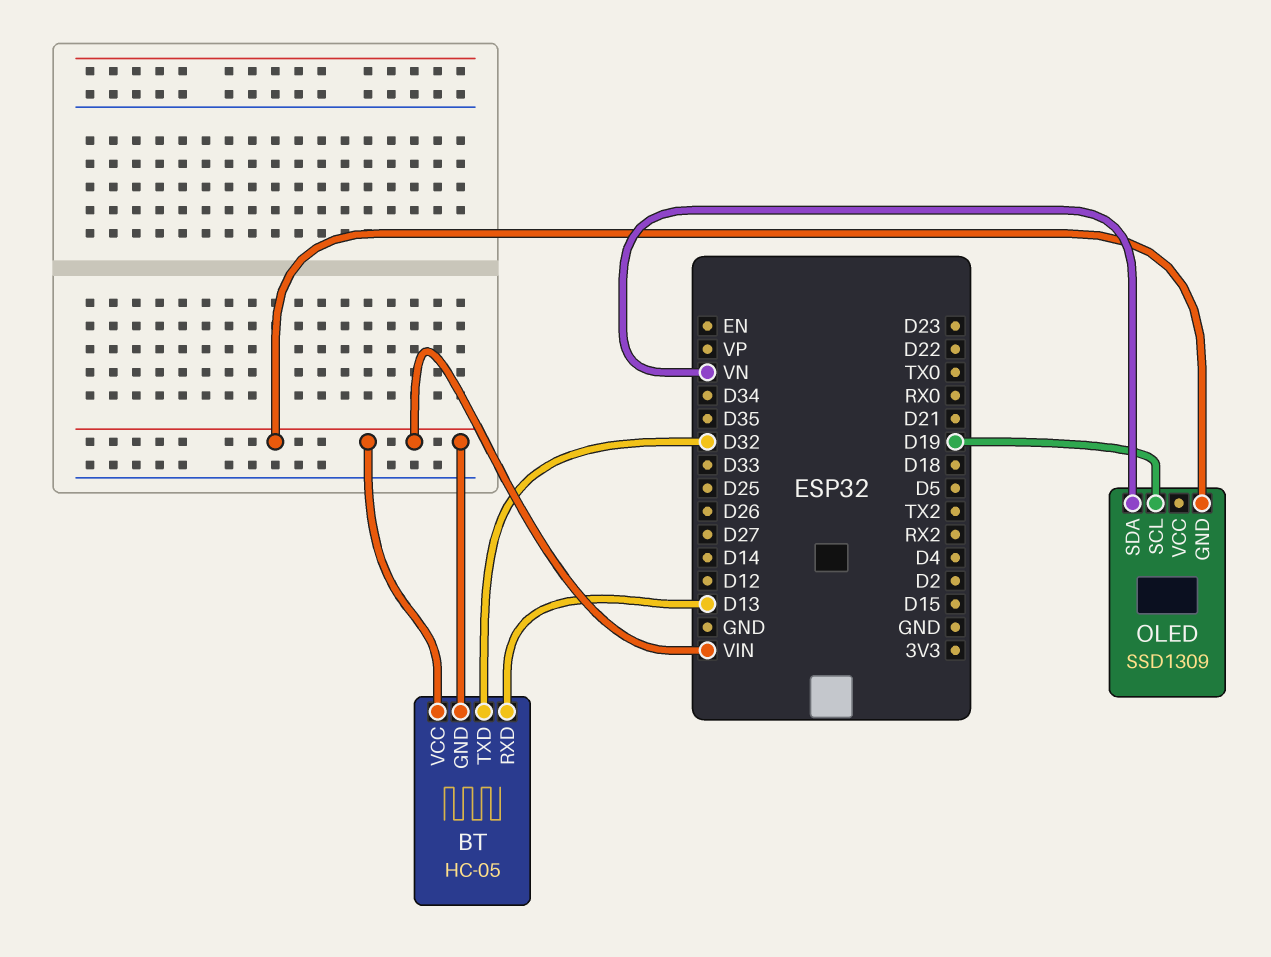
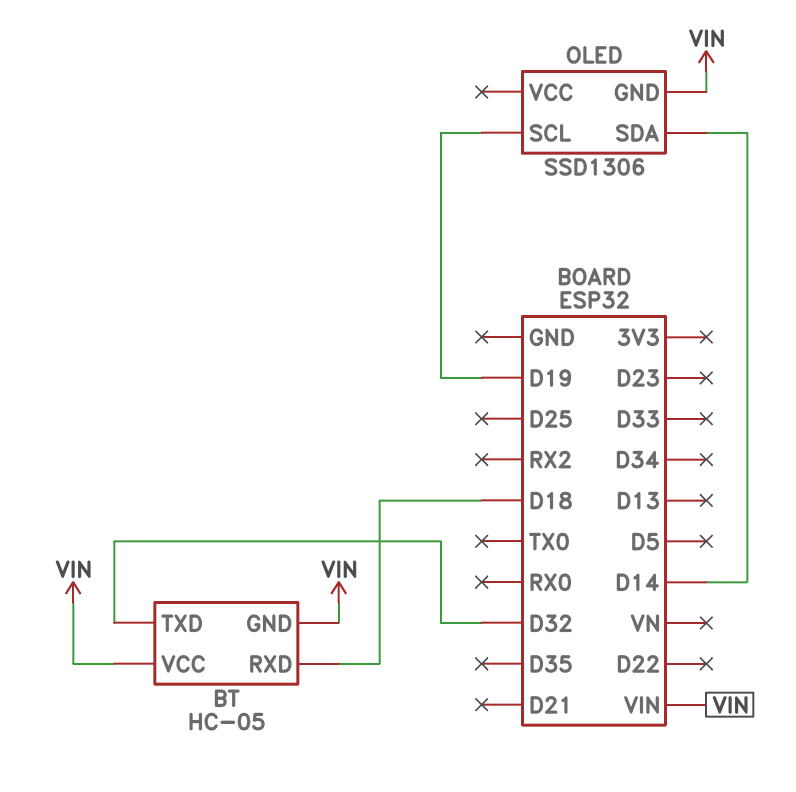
BT pin RXD: D13 -> D18
OLED: SSD1309 -> SSD1306
OLED pin SDA: VN -> D14

